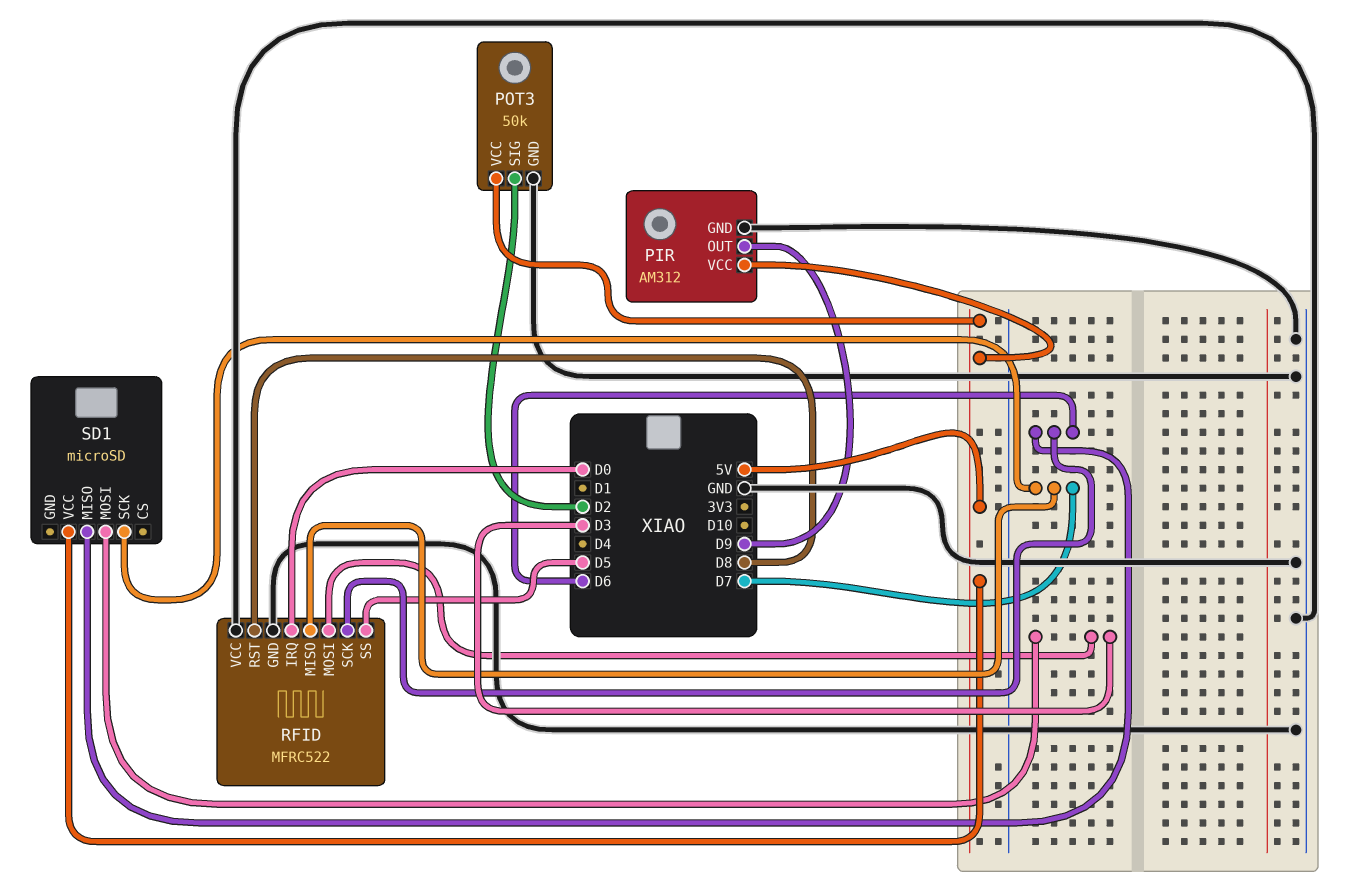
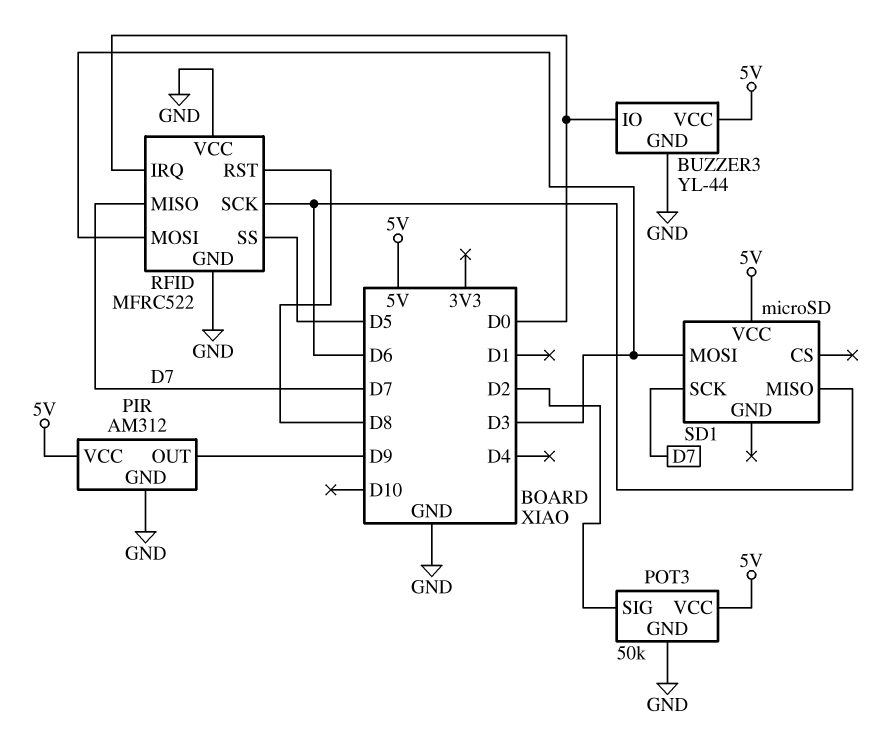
BUZZER3: none -> YL-44
BUZZER3 pin GND: none -> GND
BUZZER3 pin IO: none -> D0
BUZZER3 pin VCC: none -> 5V

